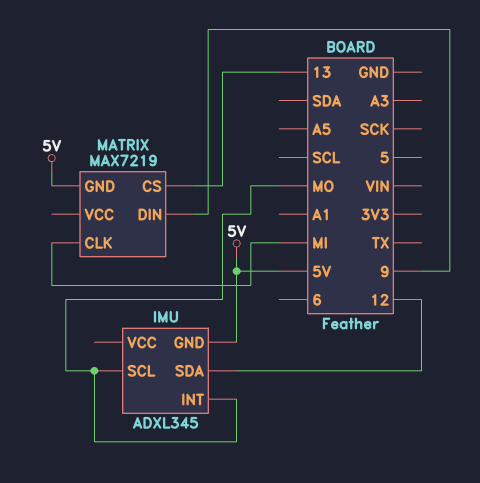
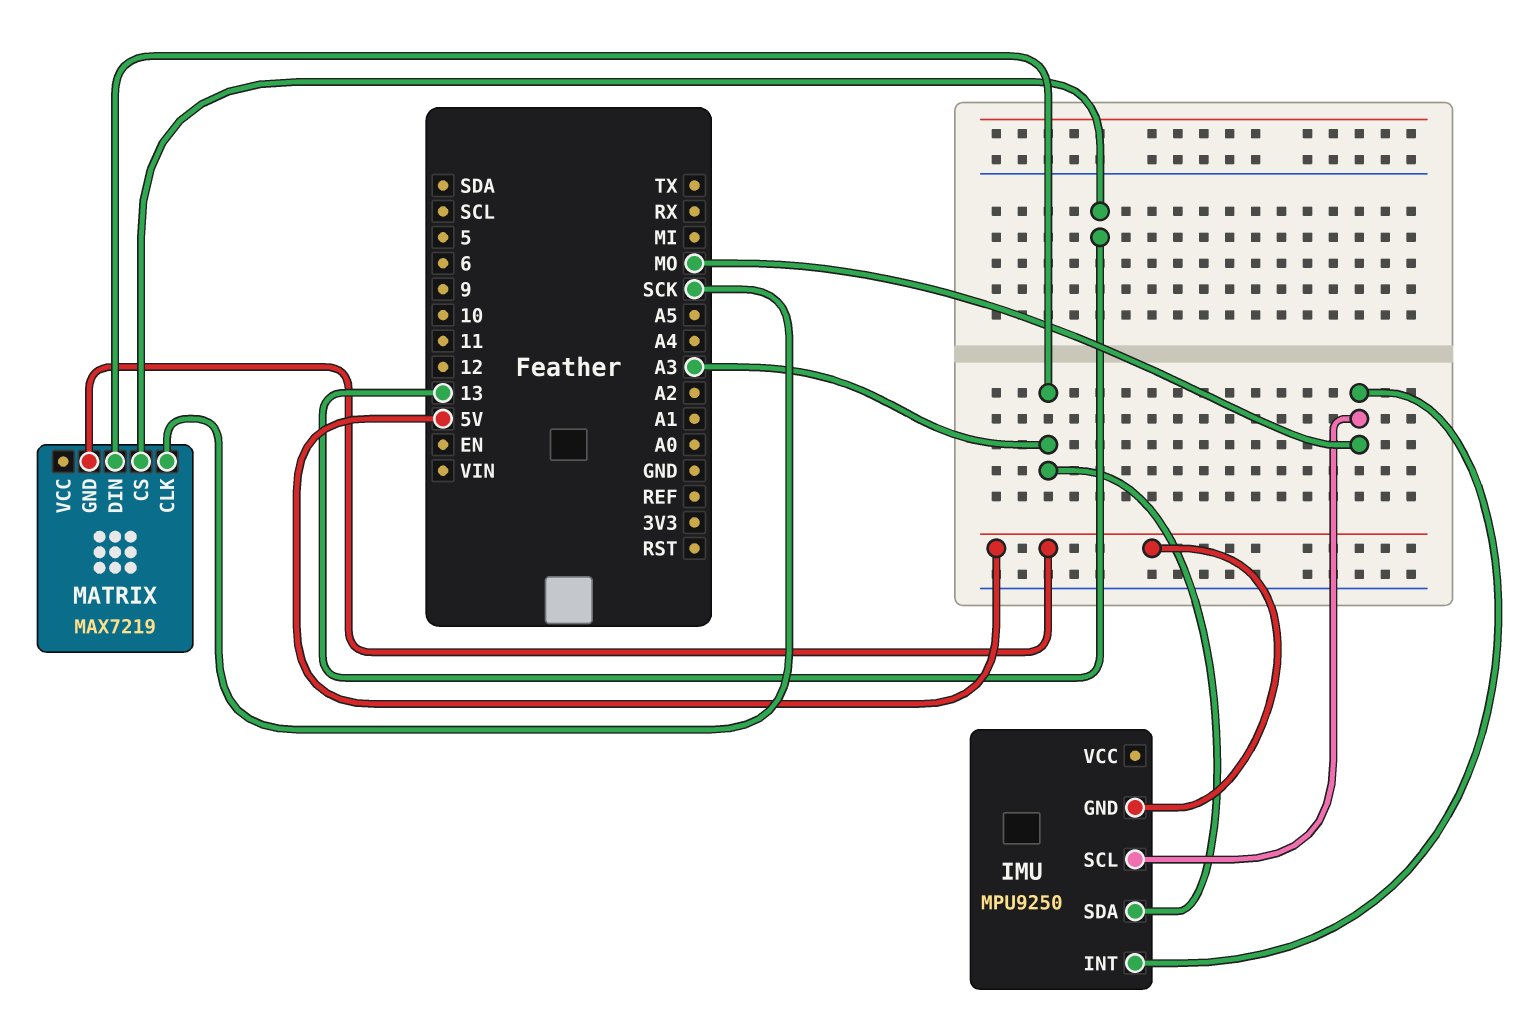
IMU: ADXL345 -> MPU9250
IMU pin SDA: 12 -> A3
MATRIX pin CLK: MI -> SCK
MATRIX pin DIN: 9 -> A3

